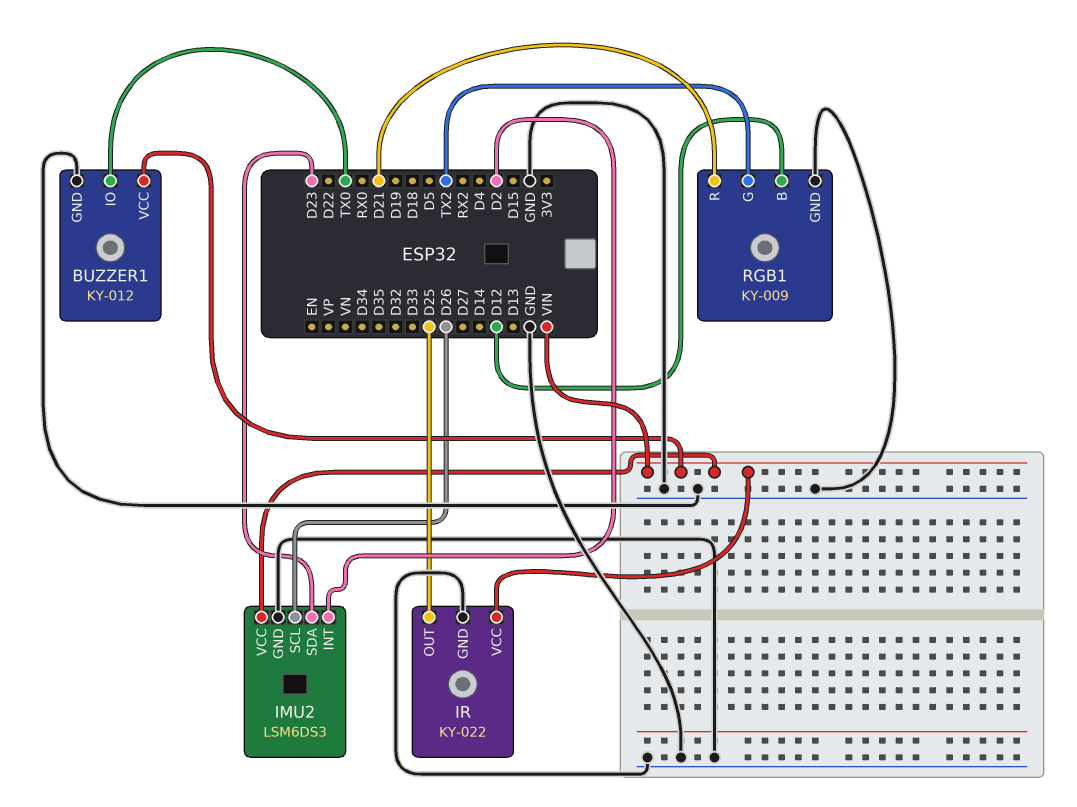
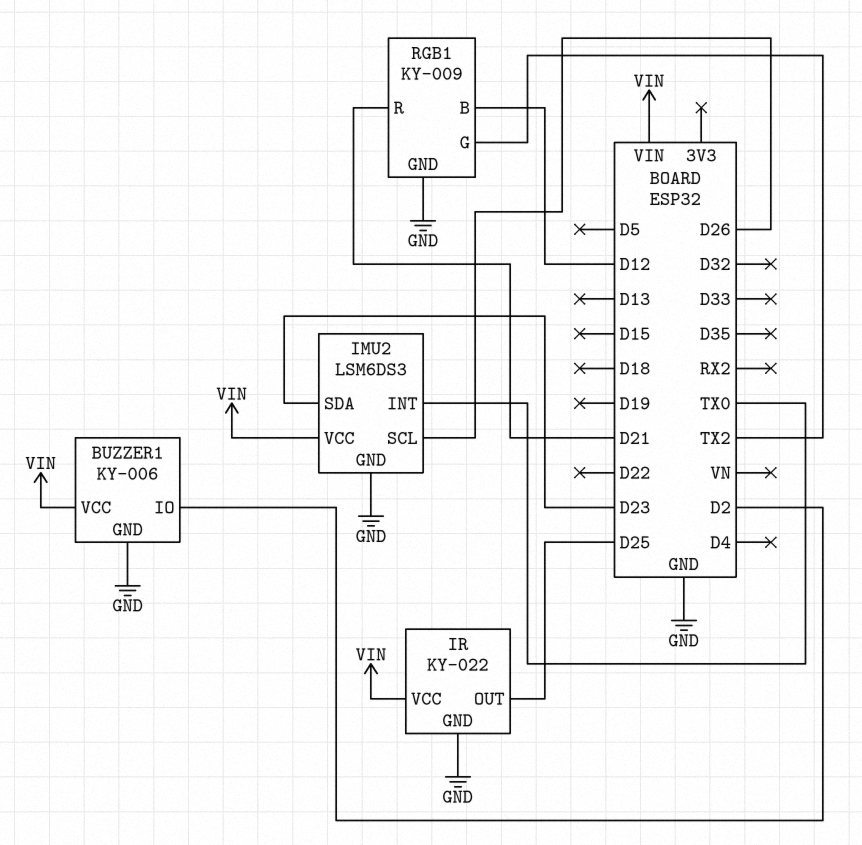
BUZZER1: KY-012 -> KY-006
BUZZER1 pin IO: TX0 -> D2
IMU2 pin INT: D2 -> TX0

